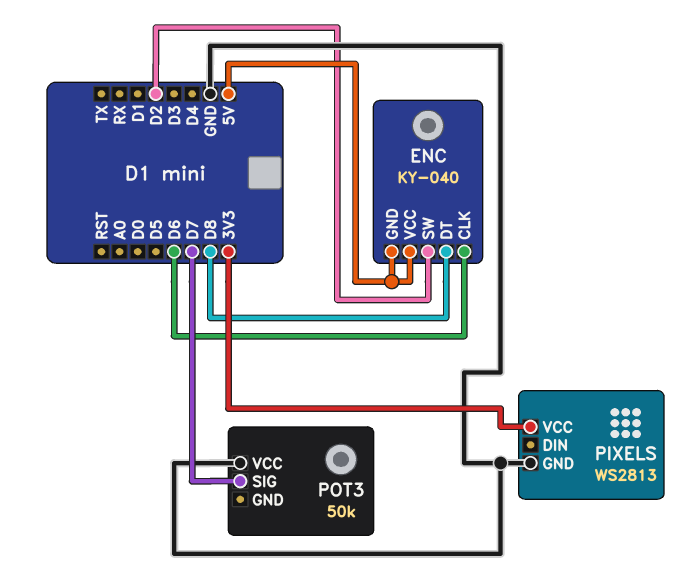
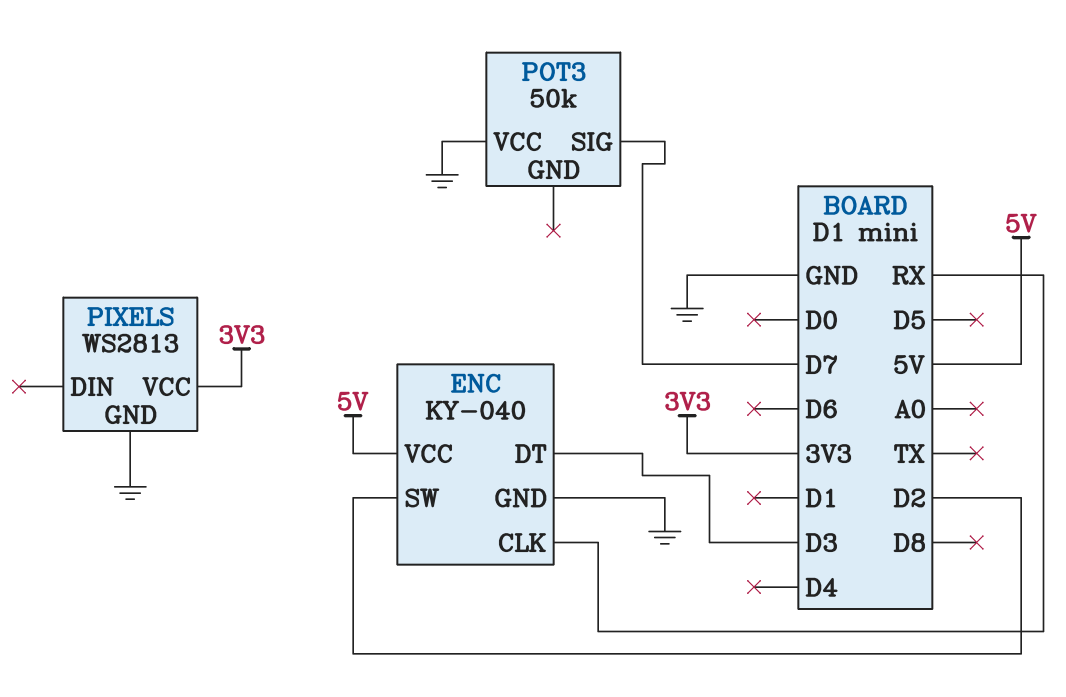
ENC pin CLK: D6 -> RX
ENC pin DT: D8 -> D3
ENC pin GND: 5V -> GND

